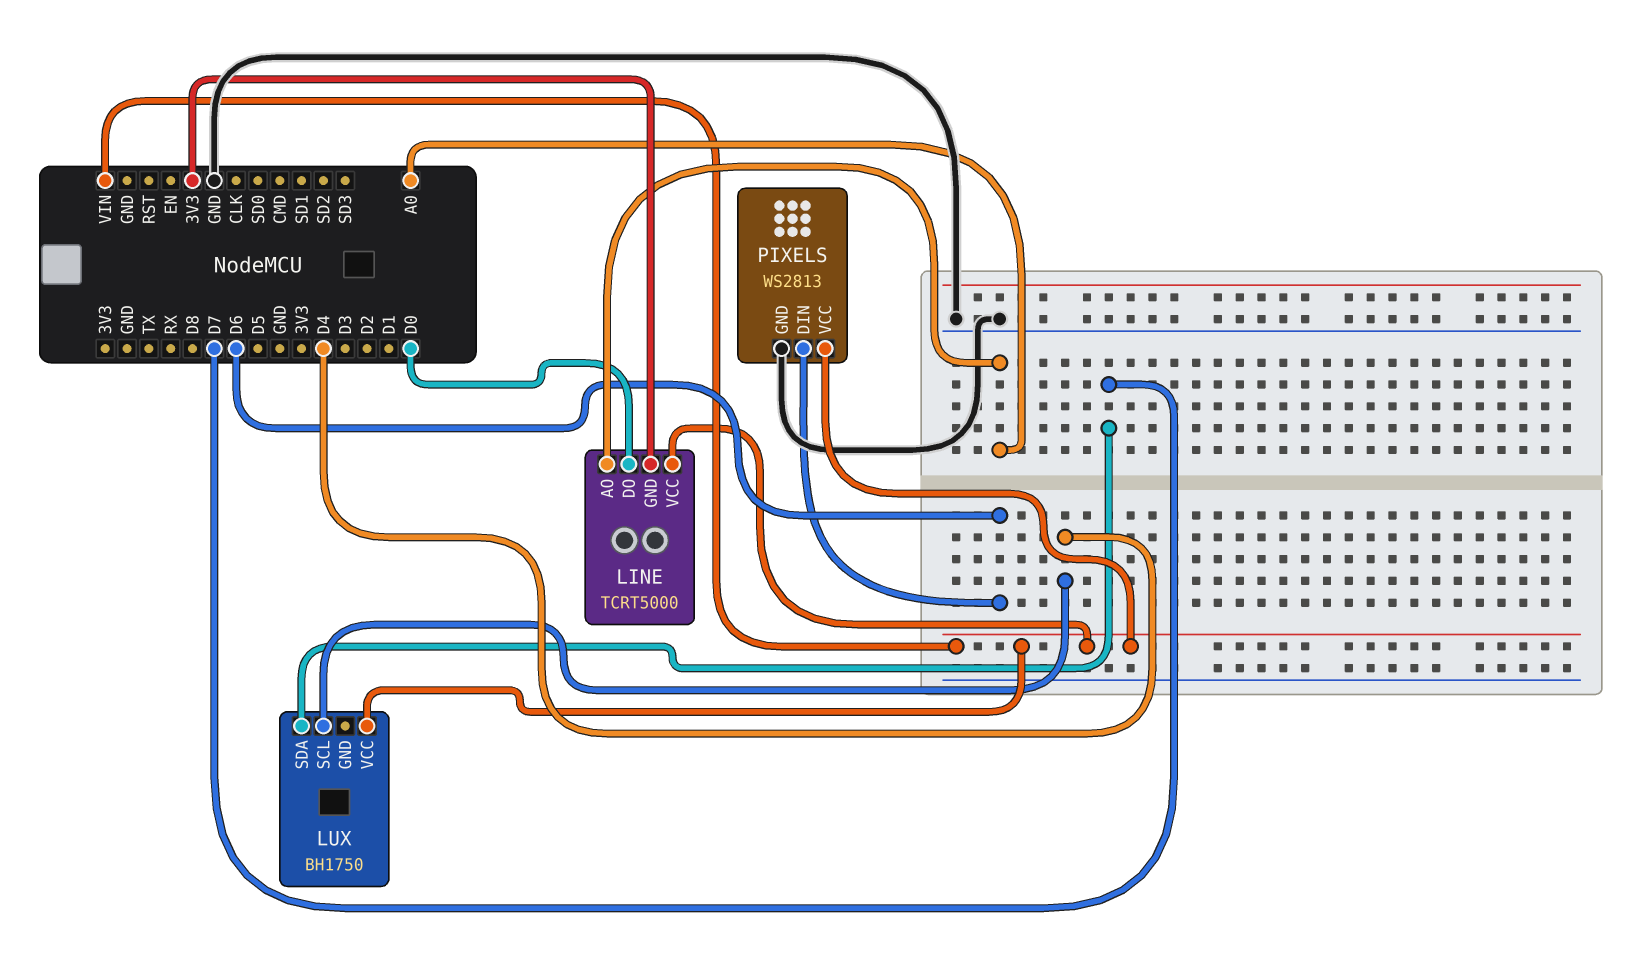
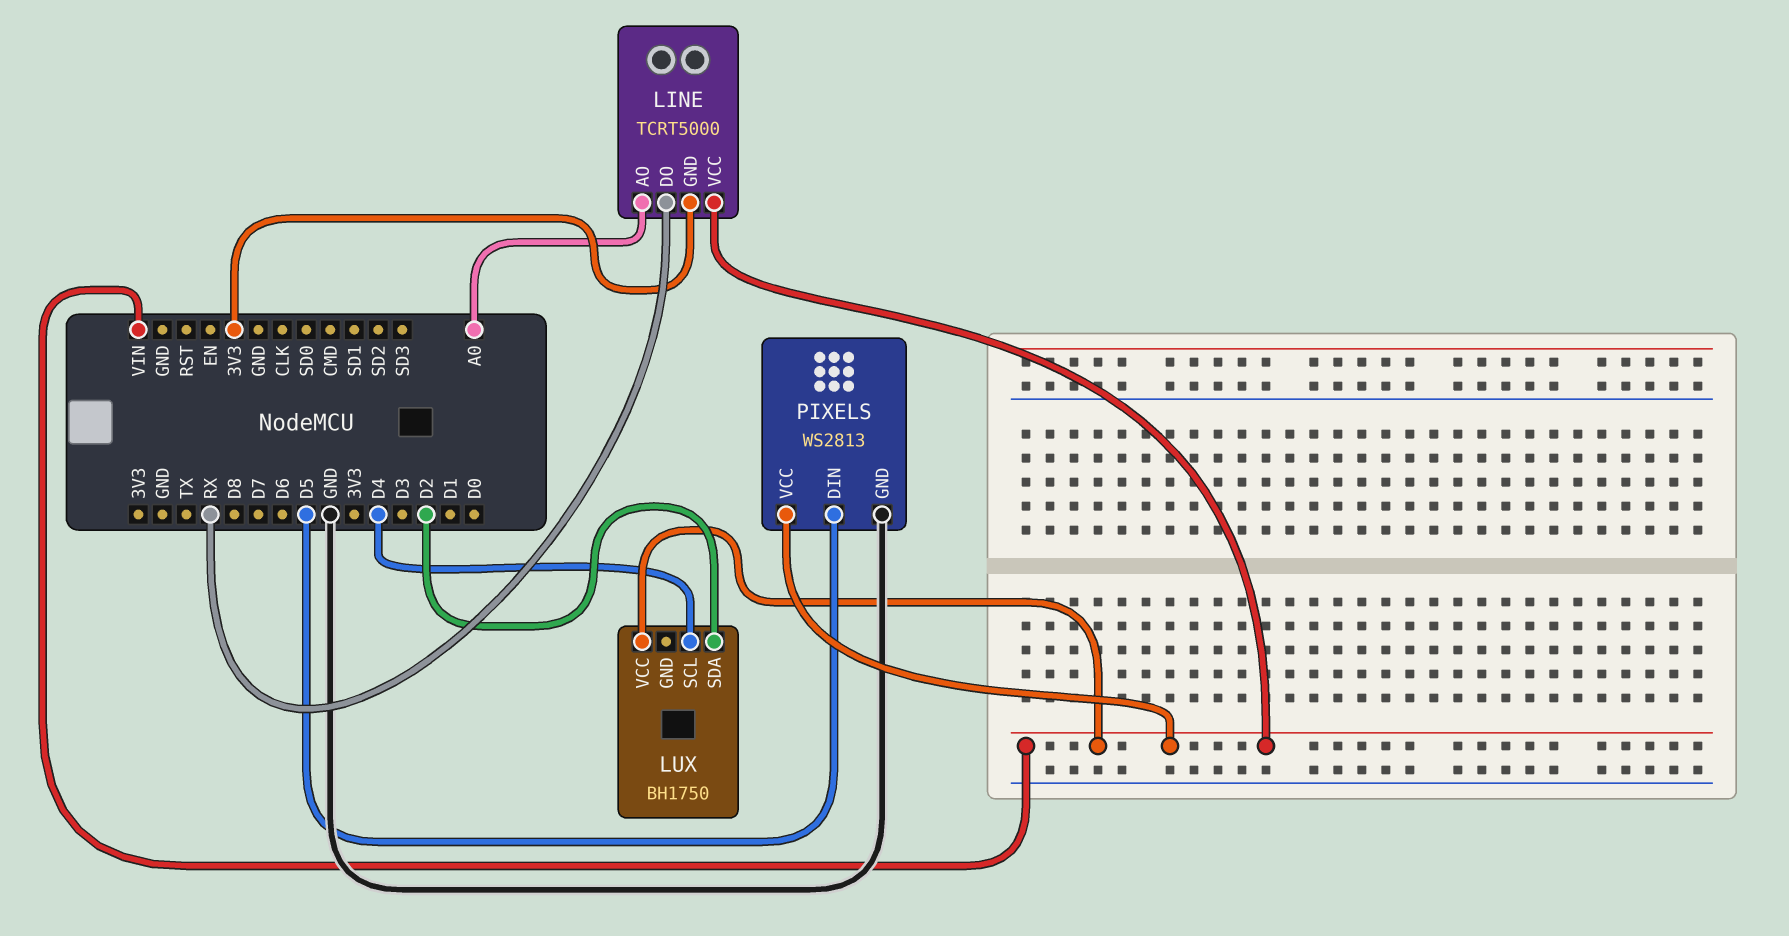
LINE pin DO: D0 -> RX
LUX pin SDA: D7 -> D2
PIXELS pin DIN: D6 -> D5

